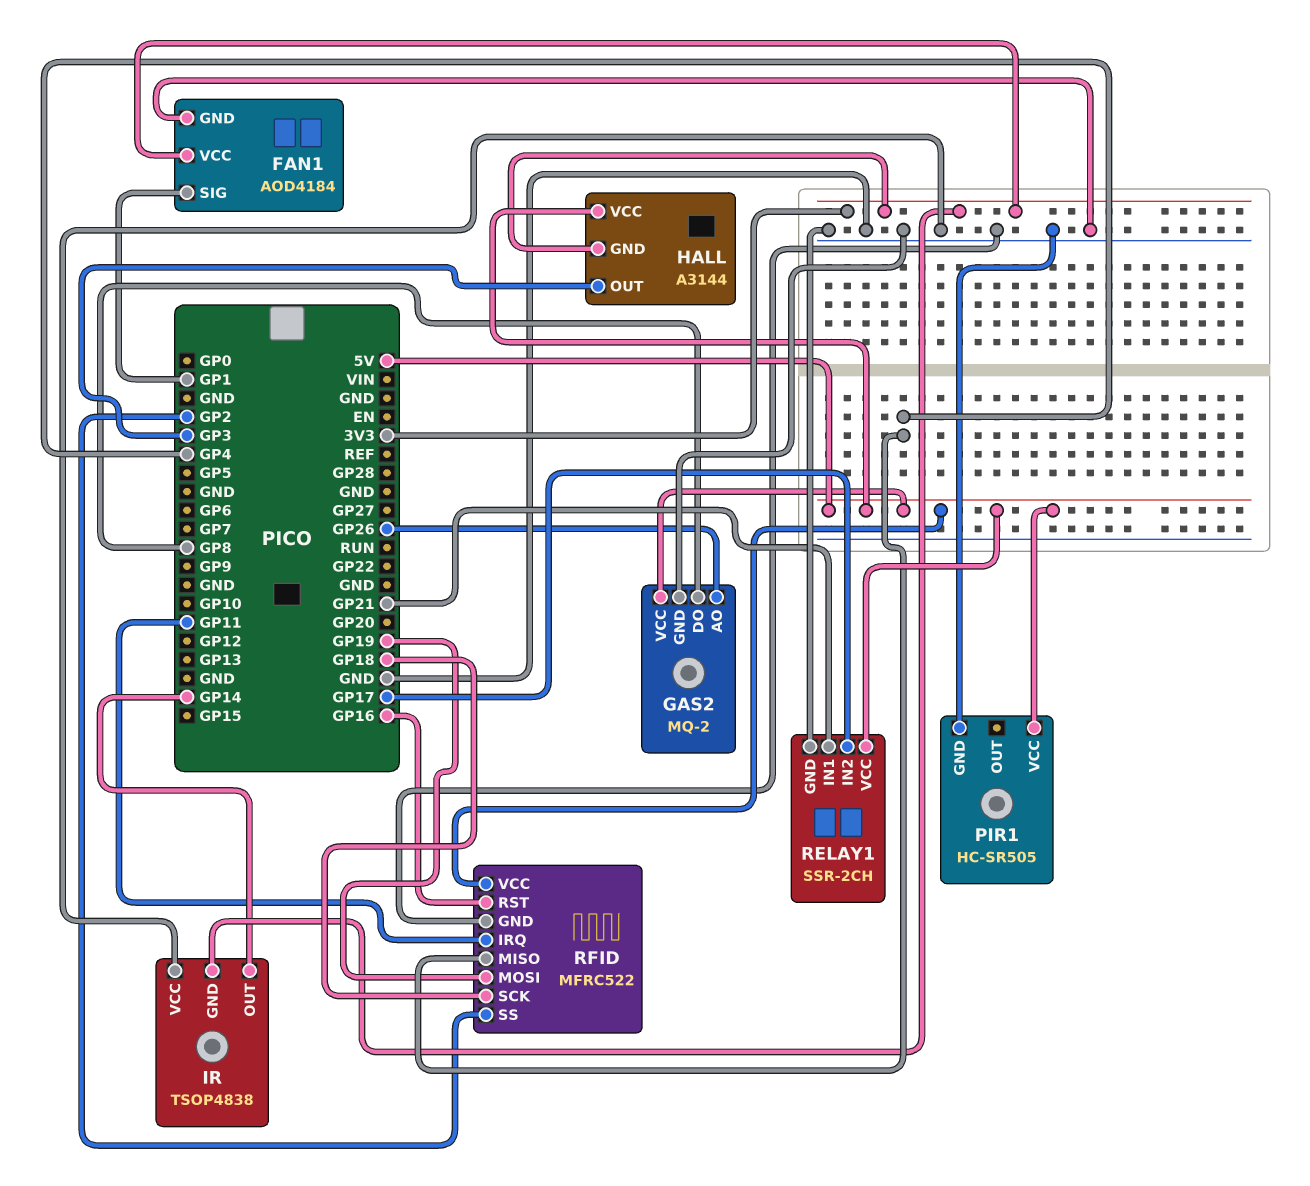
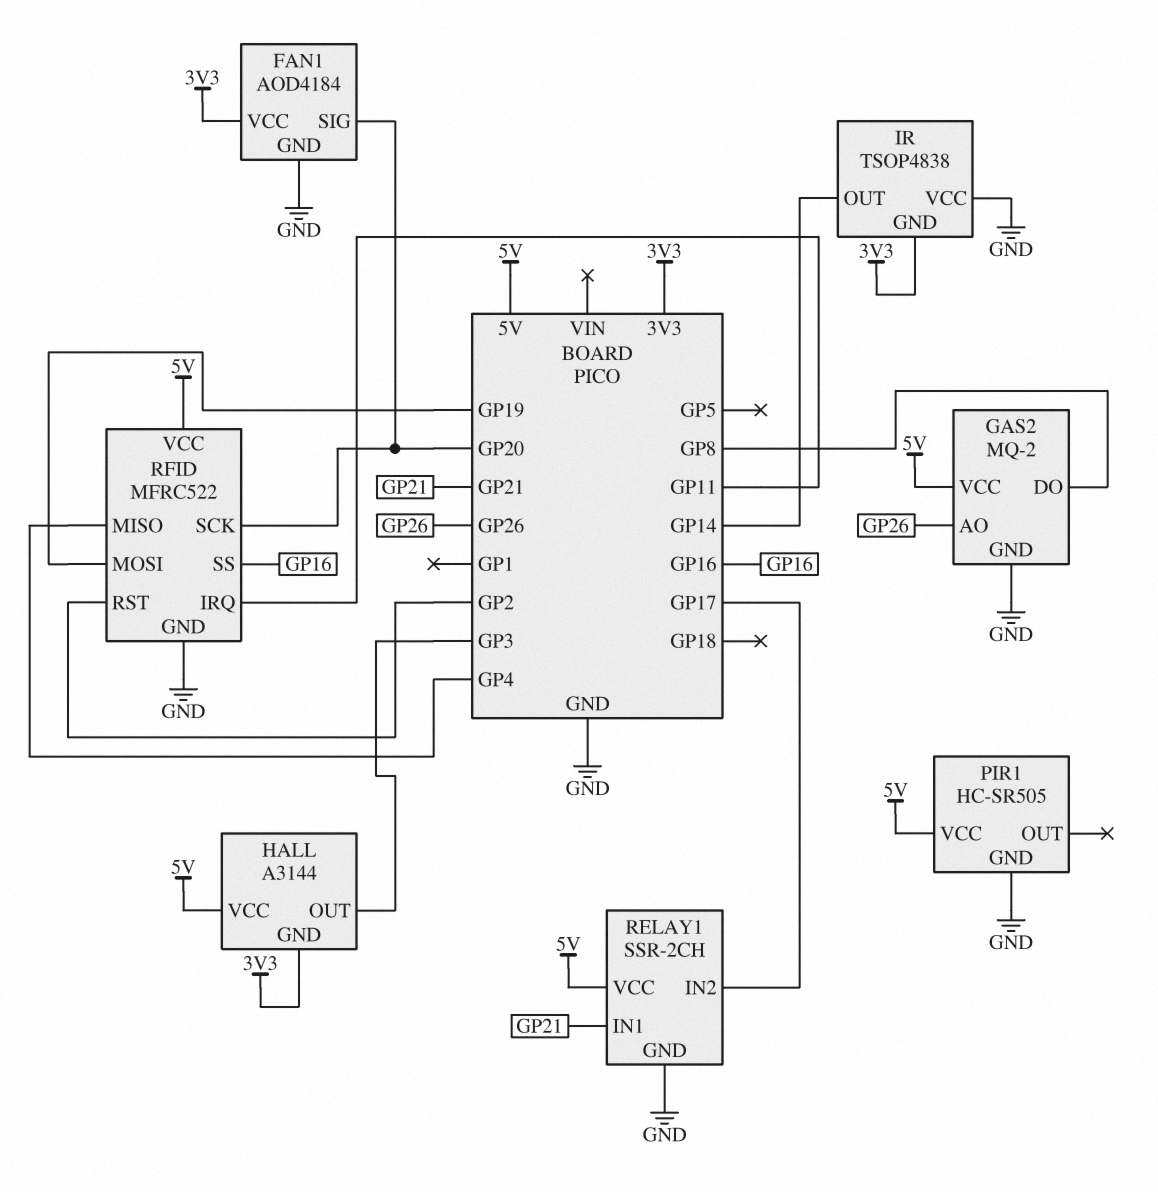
FAN1 pin SIG: GP1 -> GP20
RFID pin RST: GP16 -> GP2
RFID pin SCK: GP18 -> GP20
RFID pin SS: GP2 -> GP16

